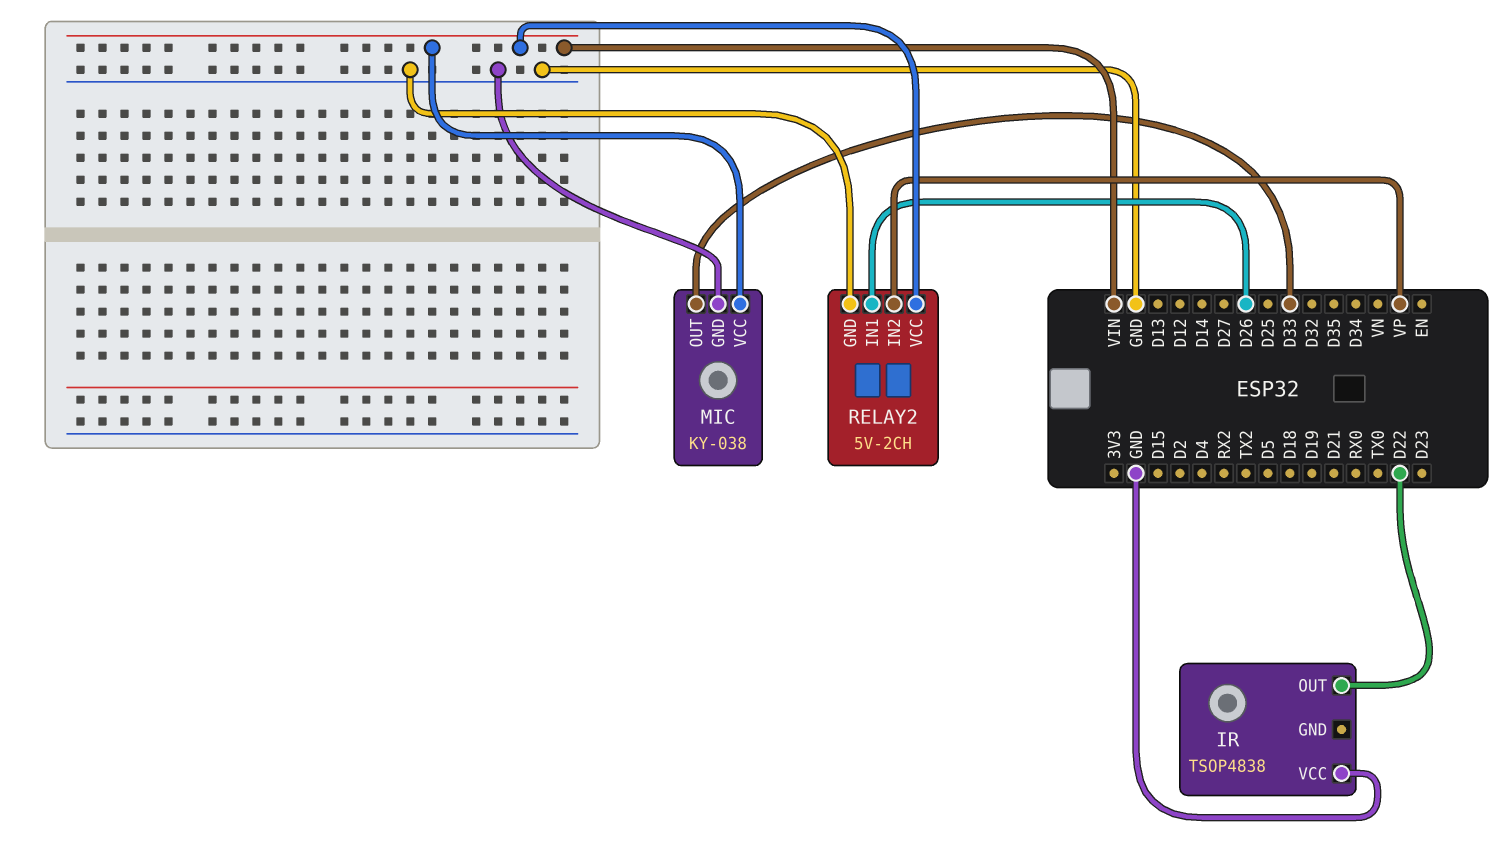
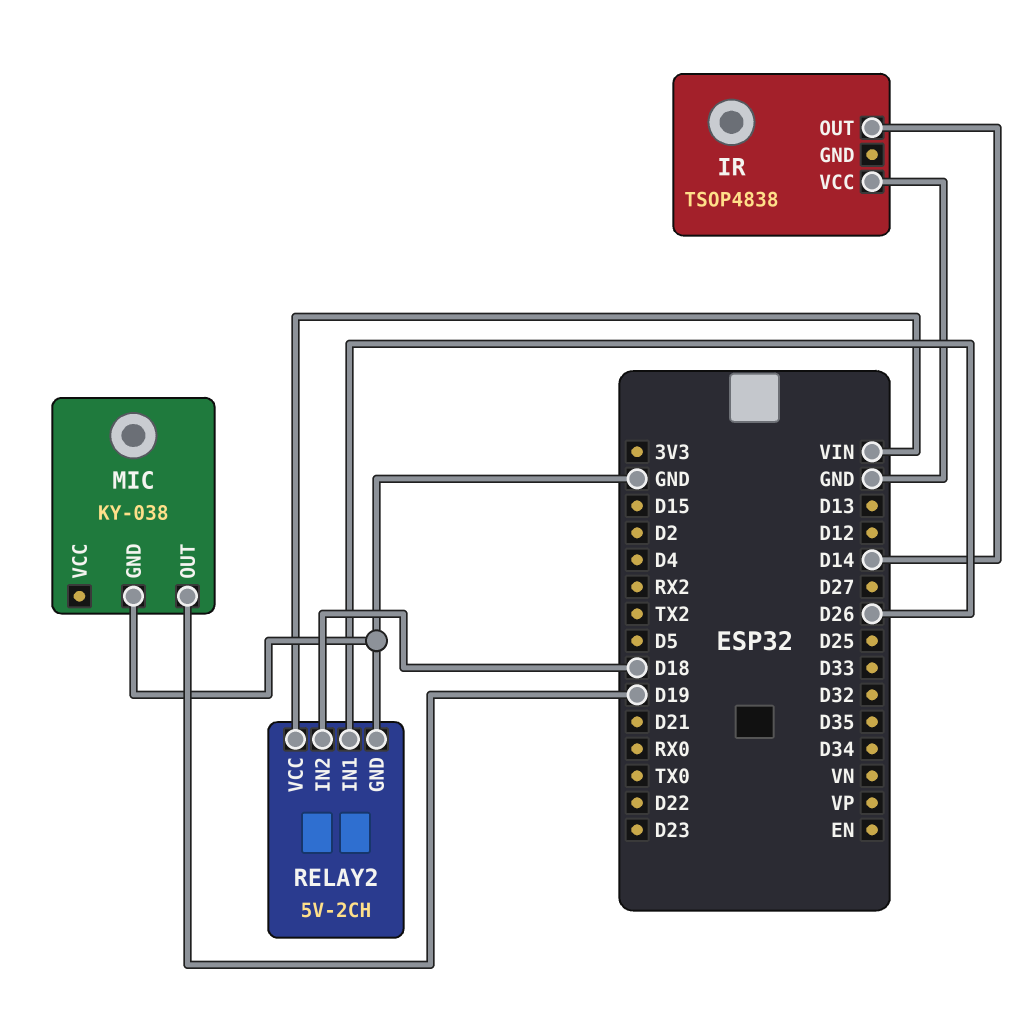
IR pin OUT: D22 -> D14
MIC pin OUT: D33 -> D19
MIC pin VCC: VIN -> none
RELAY2 pin IN2: VP -> D18

